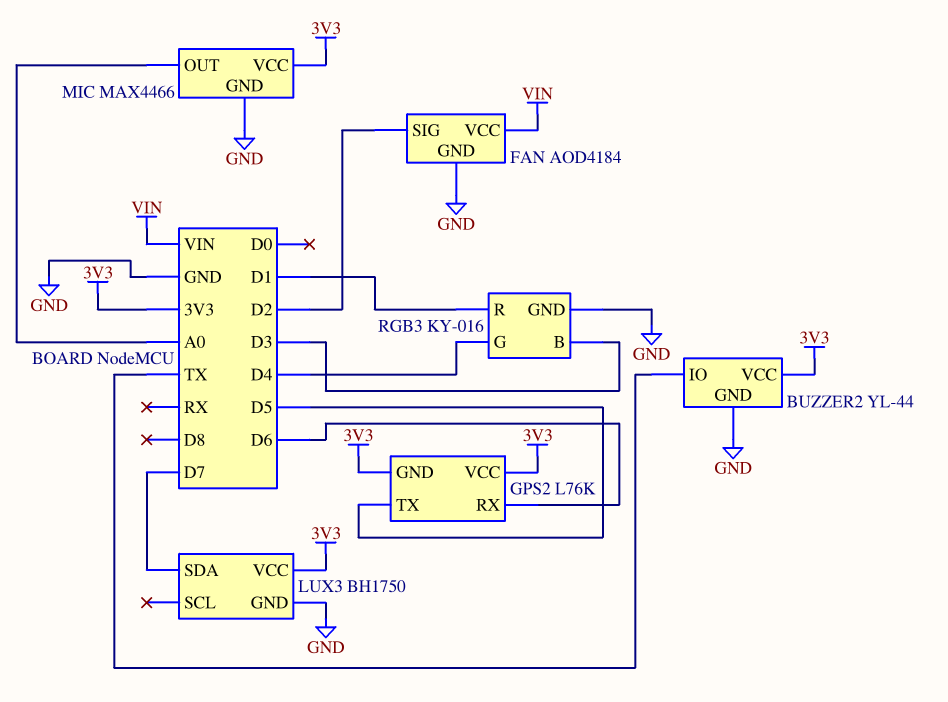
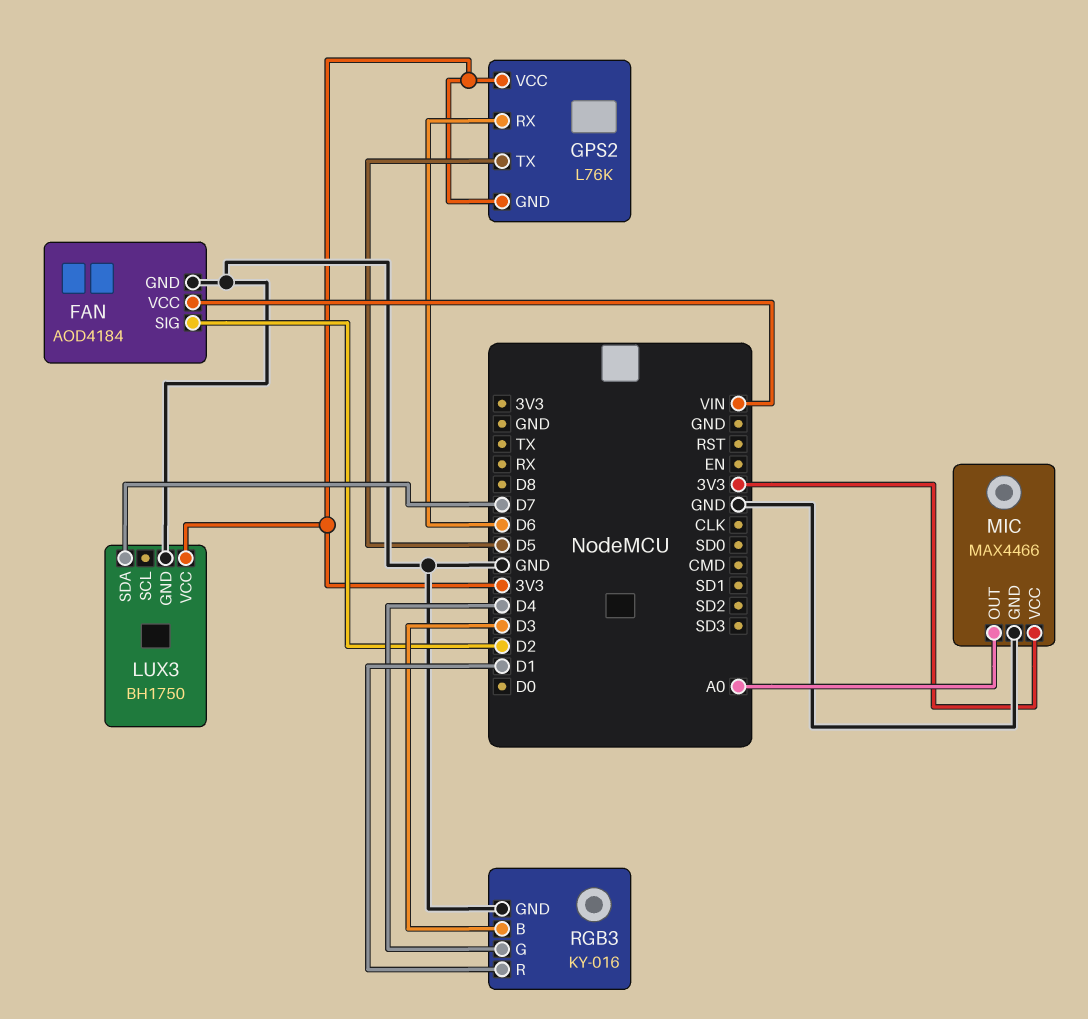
BUZZER2: YL-44 -> none
BUZZER2 pin GND: GND -> none
BUZZER2 pin IO: TX -> none
BUZZER2 pin VCC: 3V3 -> none

